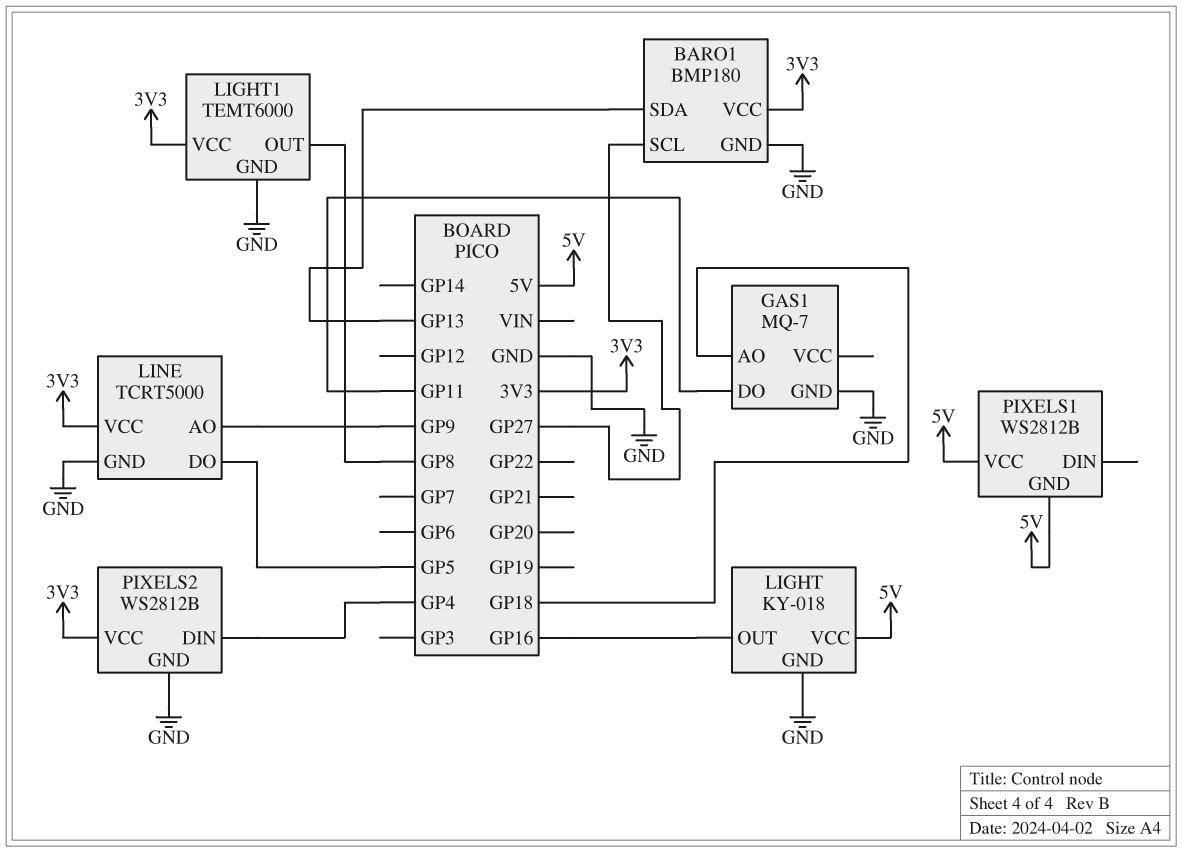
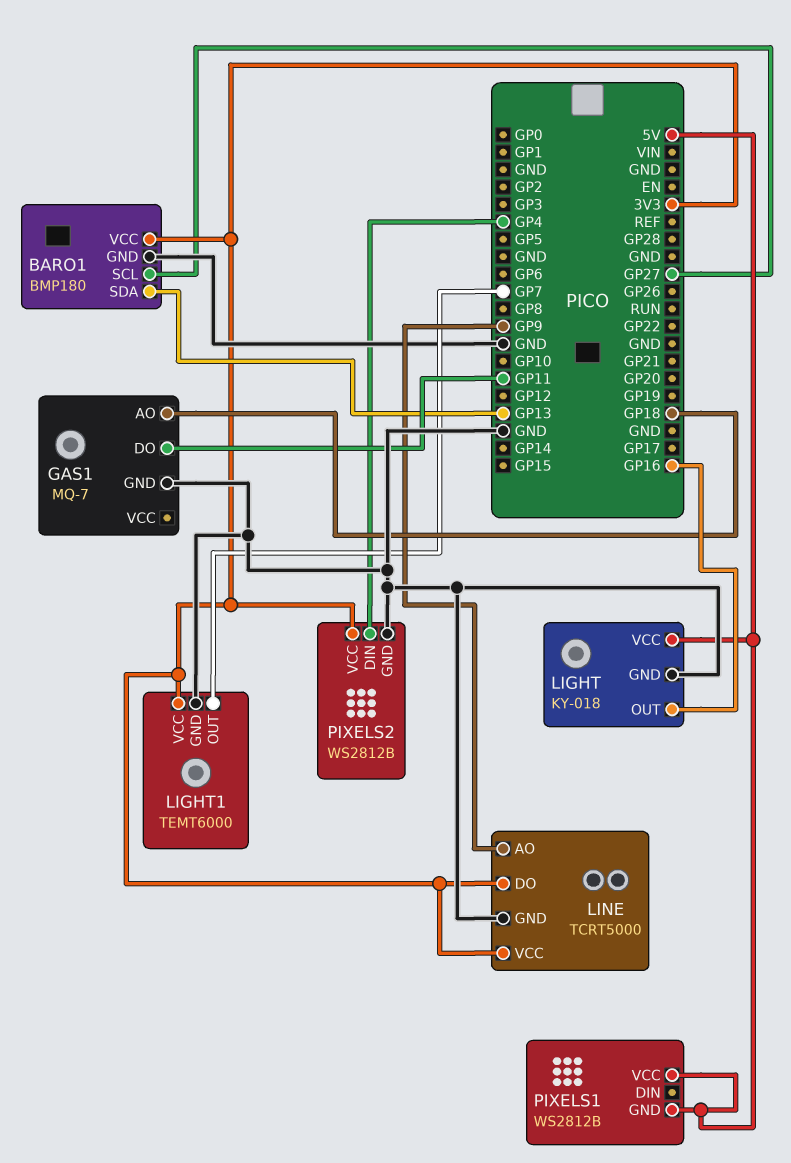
LIGHT1 pin OUT: GP8 -> GP7
LINE pin DO: GP5 -> 3V3

